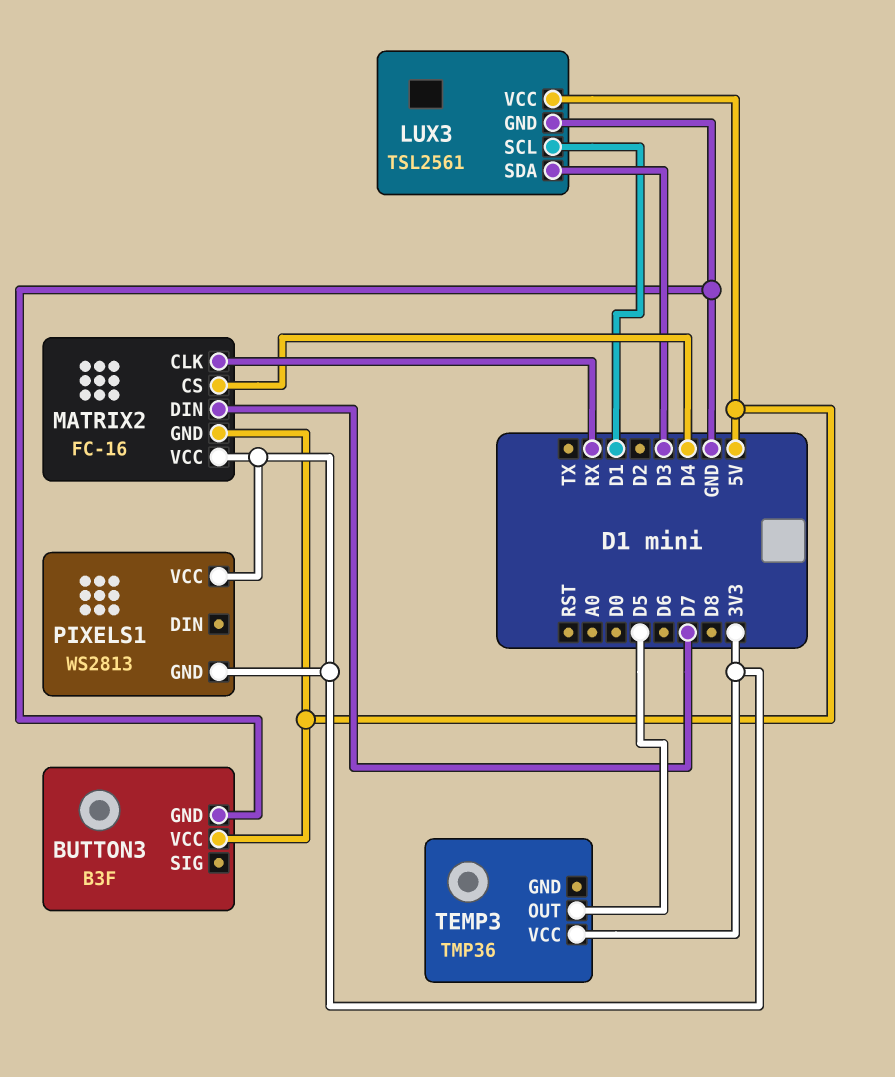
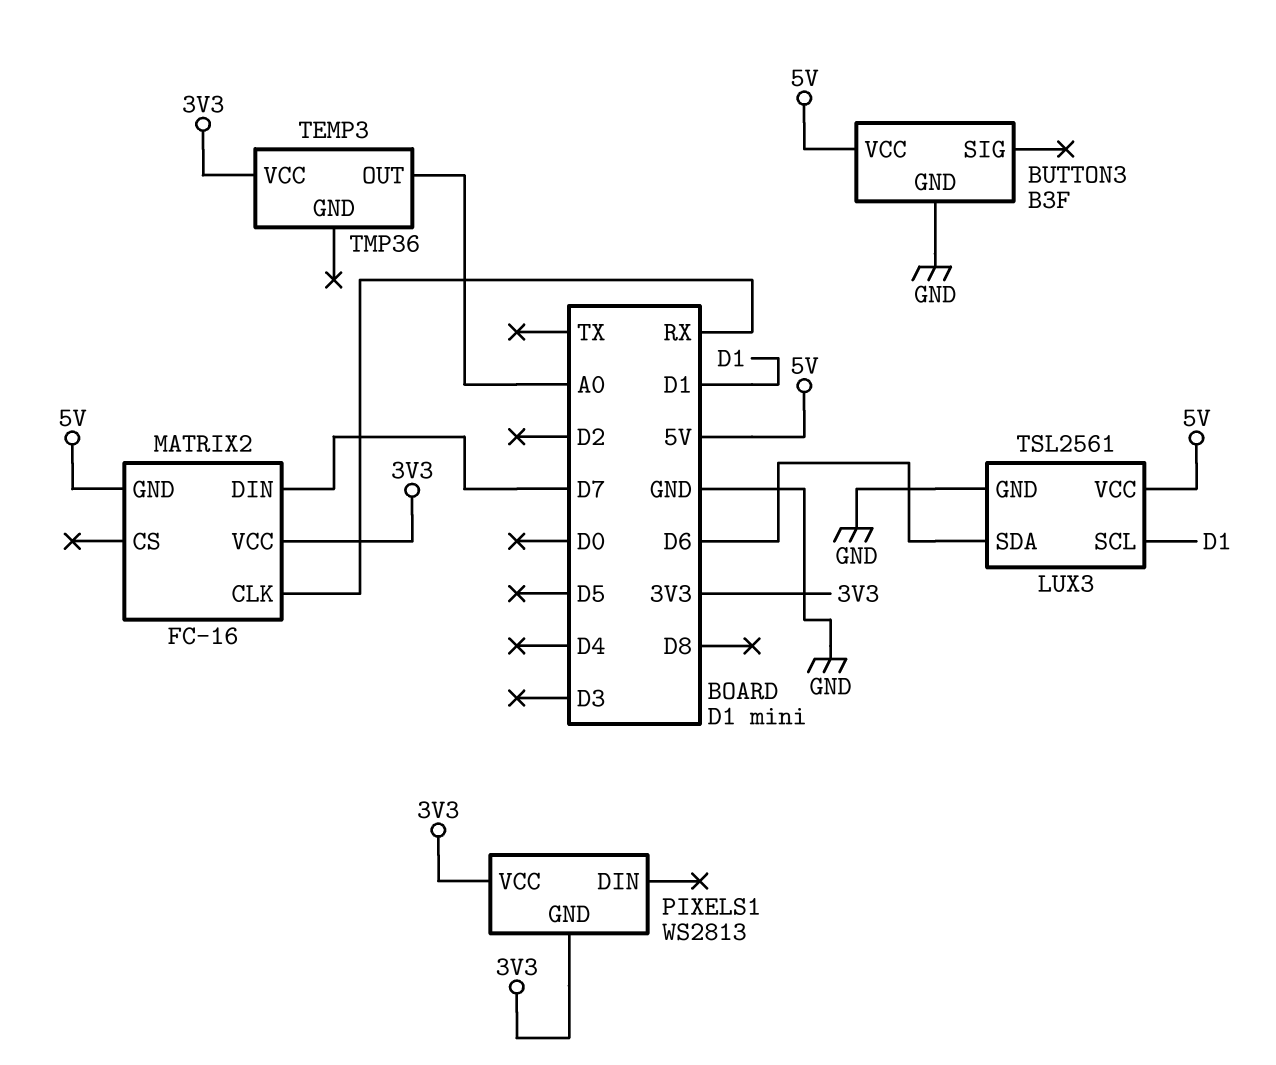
LUX3 pin SDA: D3 -> D6
MATRIX2 pin CS: D4 -> none
TEMP3 pin OUT: D5 -> A0

